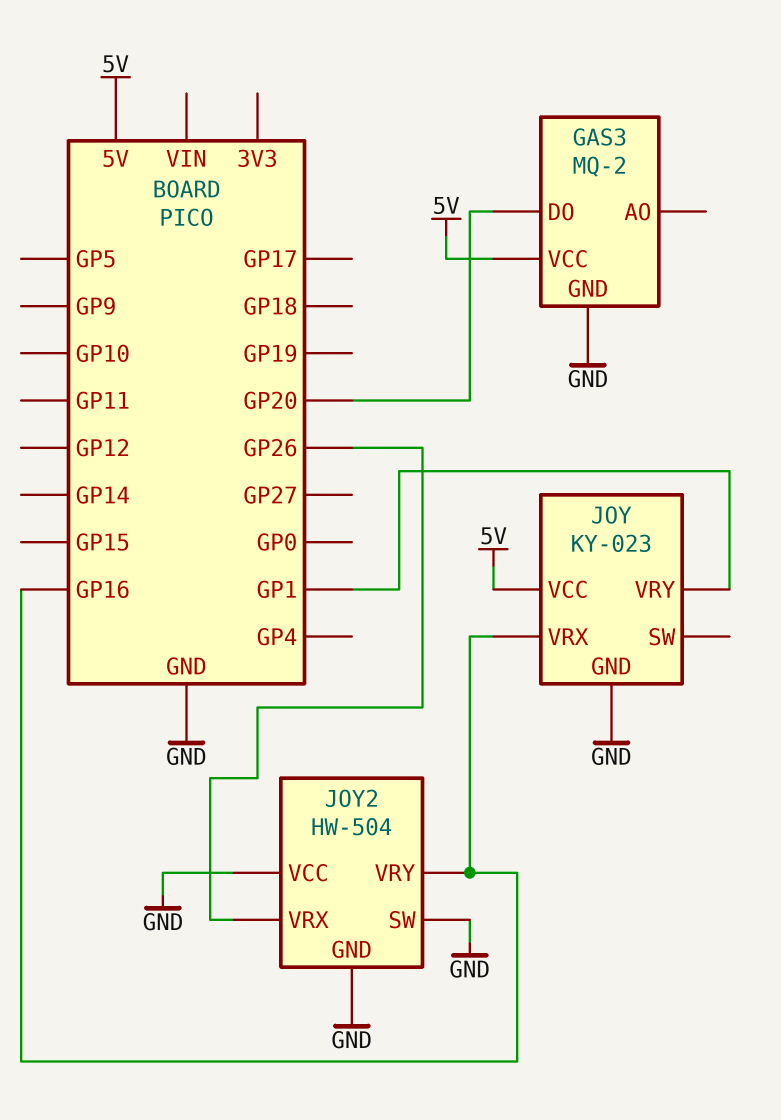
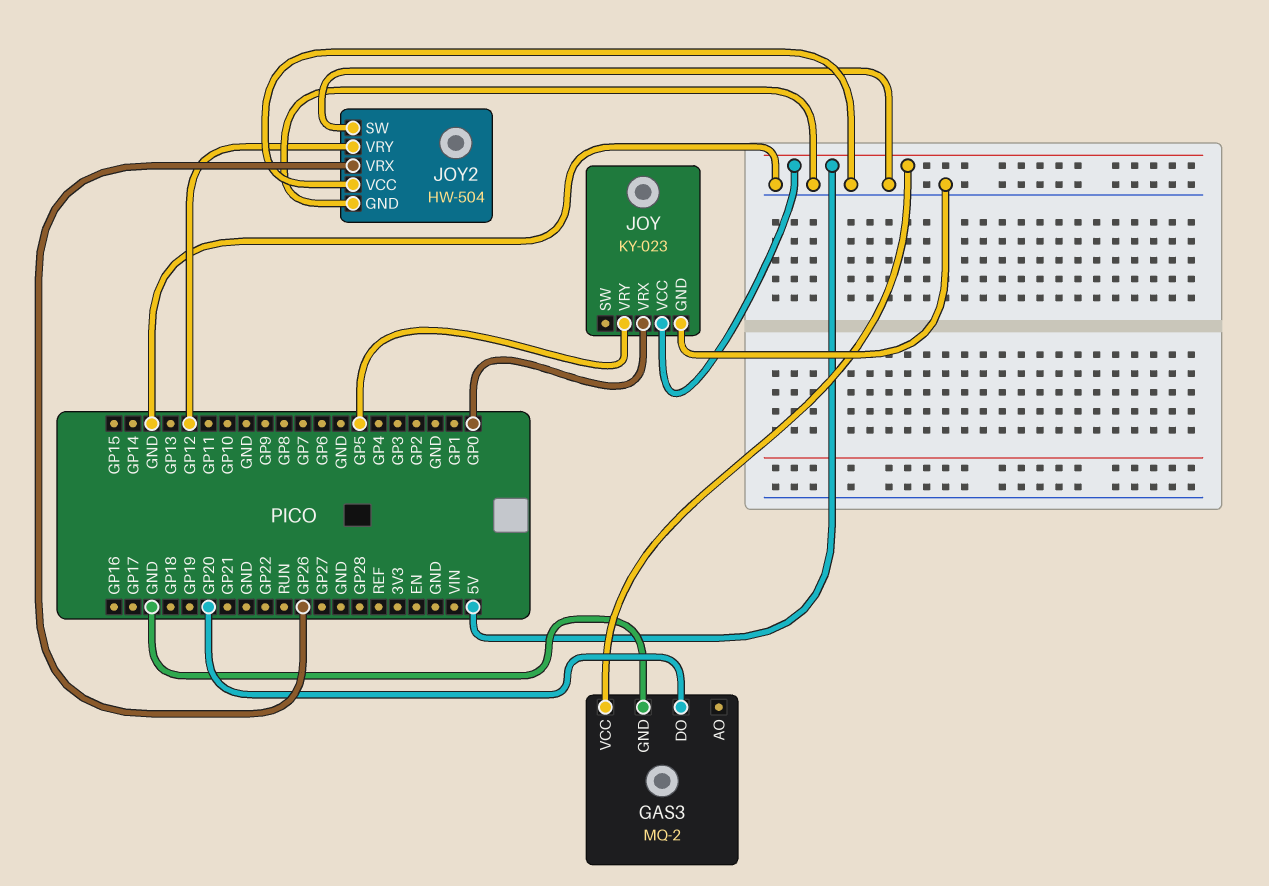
JOY pin VRX: GP16 -> GP0
JOY pin VRY: GP1 -> GP5
JOY2 pin VRY: GP16 -> GP12

